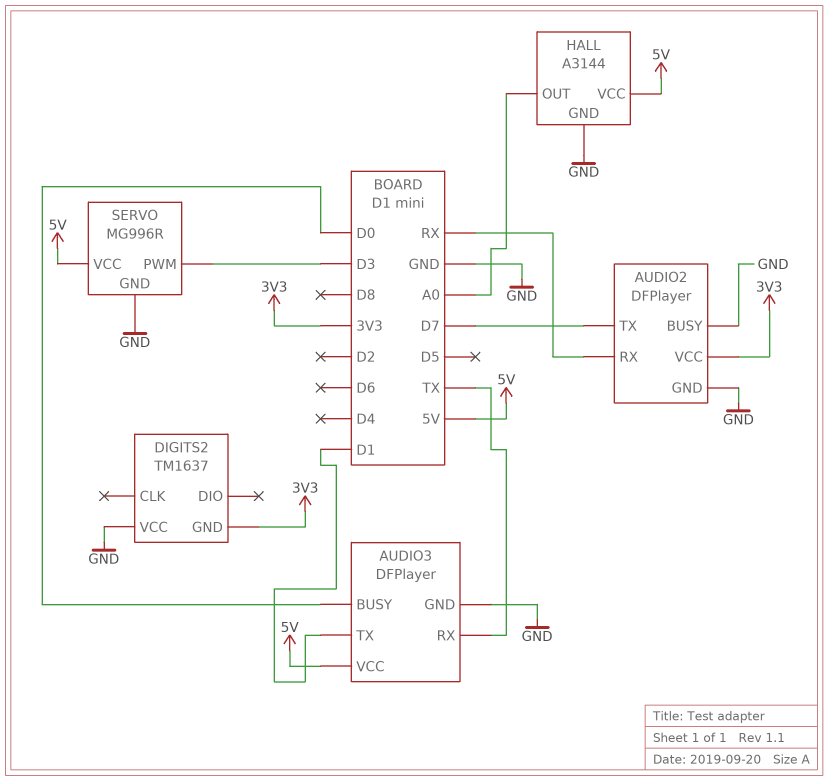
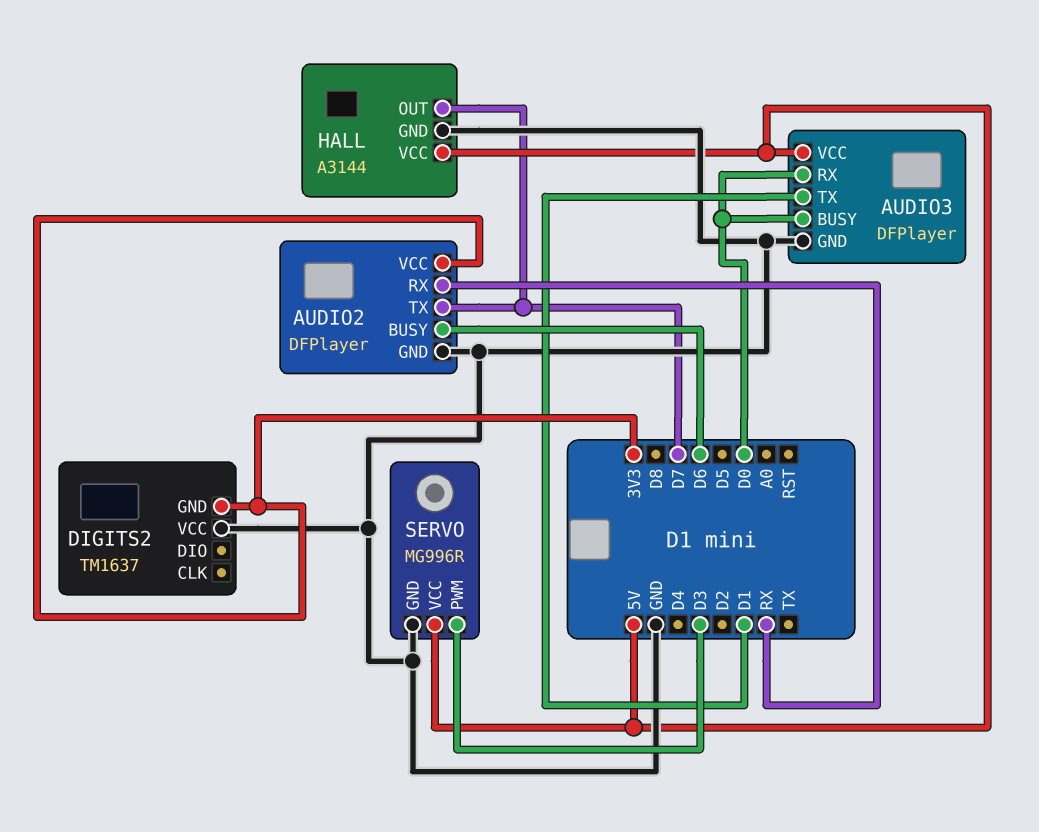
AUDIO2 pin BUSY: GND -> D6
AUDIO3 pin RX: TX -> D0
HALL pin OUT: A0 -> D7

